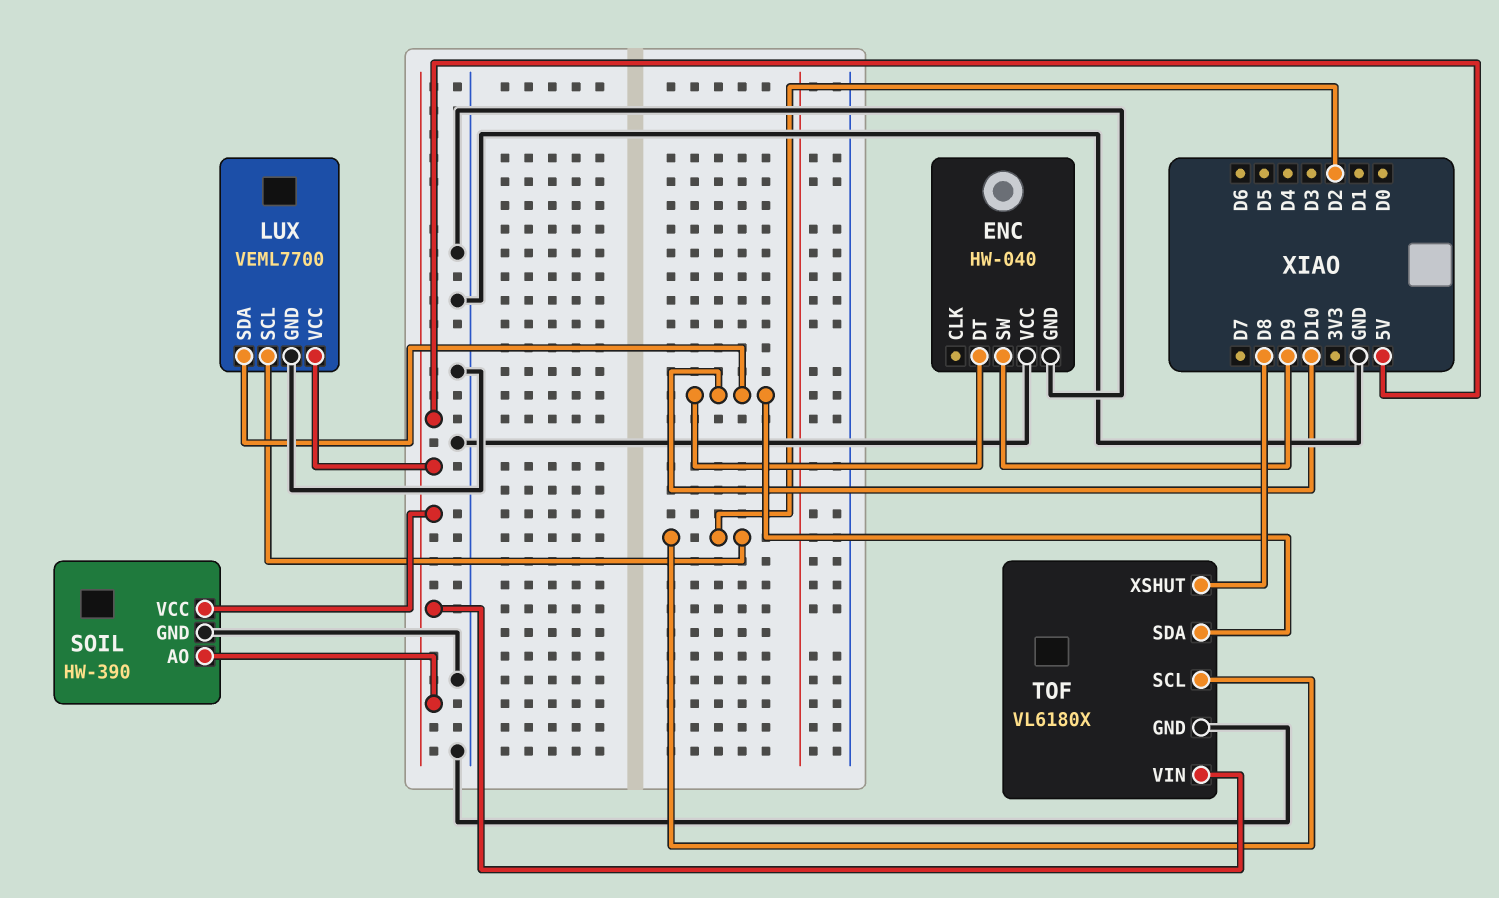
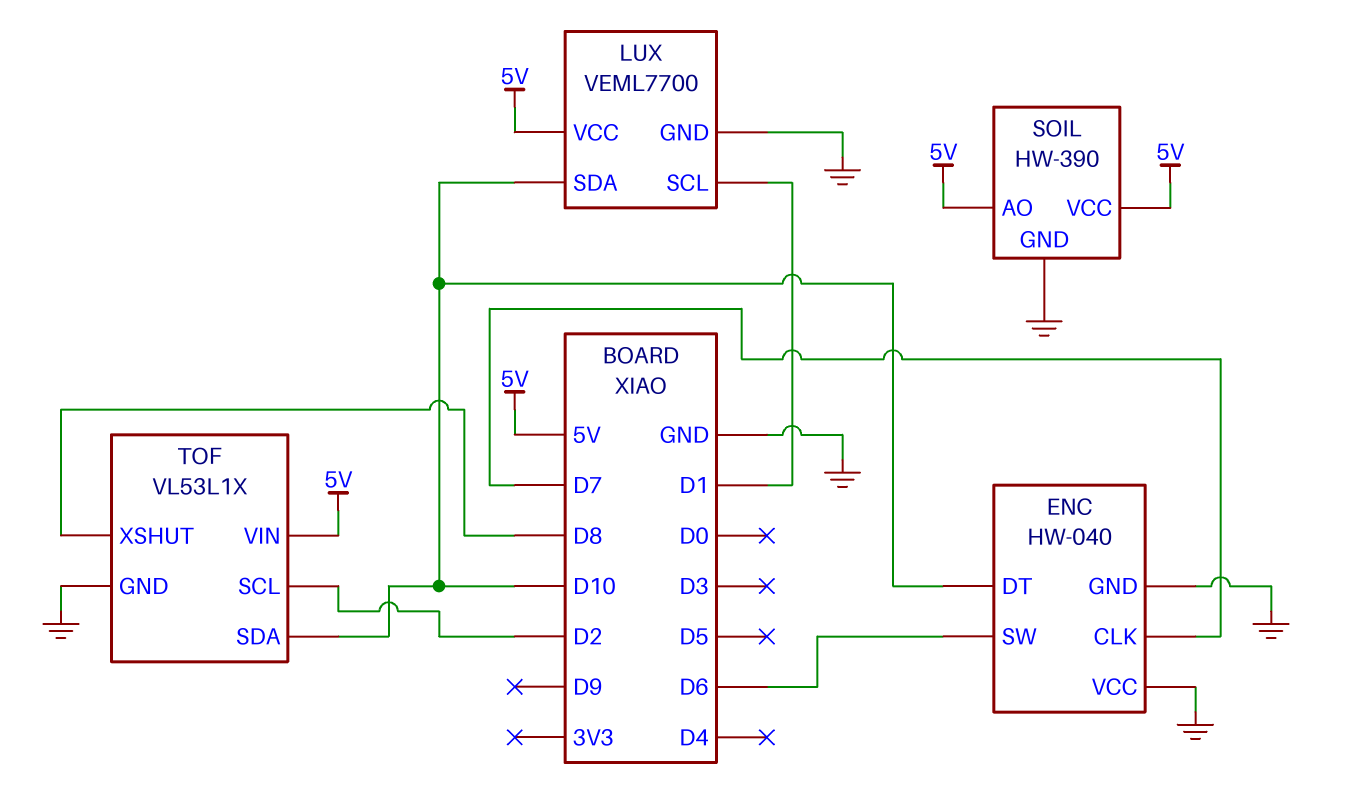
ENC pin CLK: none -> D7
ENC pin SW: D9 -> D6
LUX pin SCL: D2 -> D1
TOF: VL6180X -> VL53L1X

